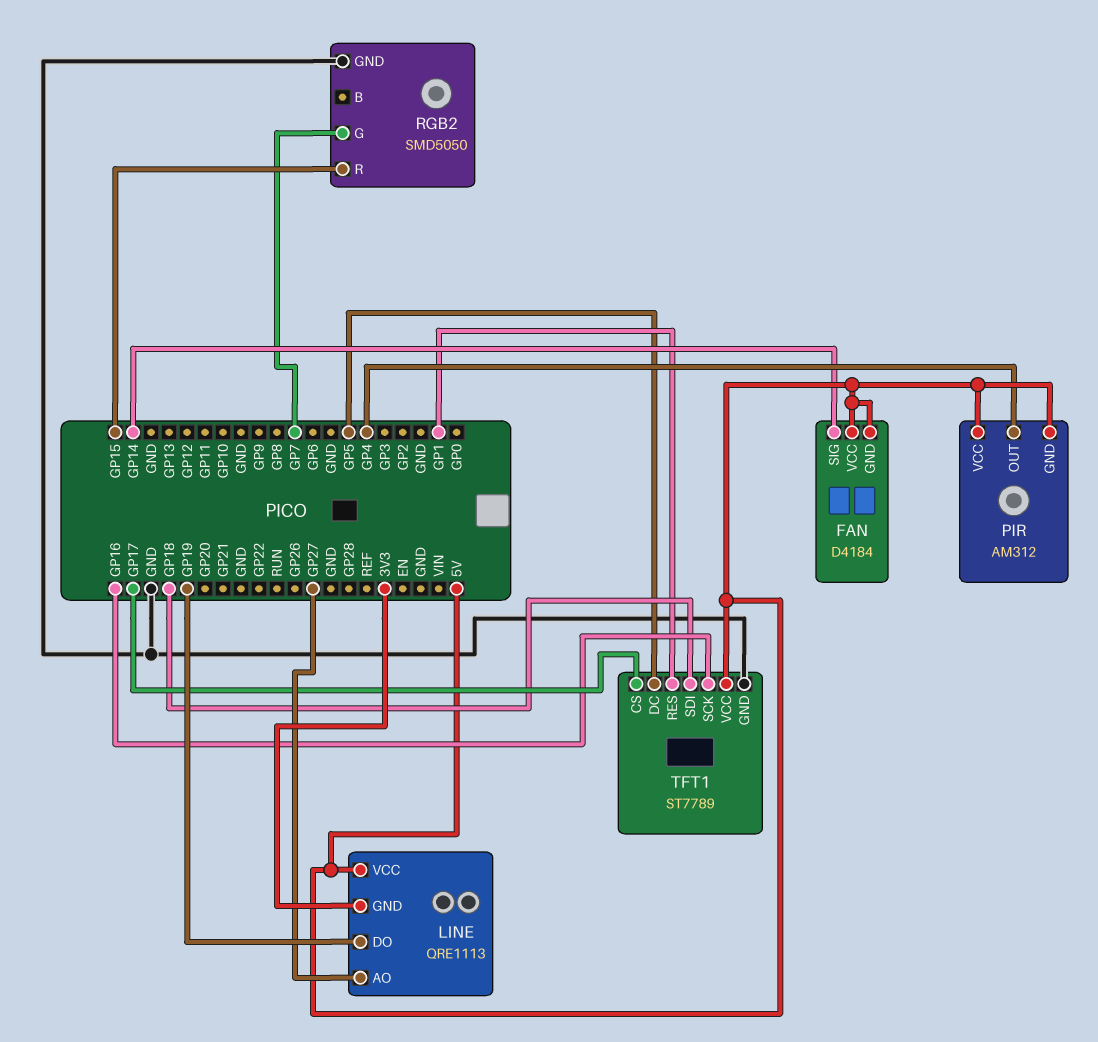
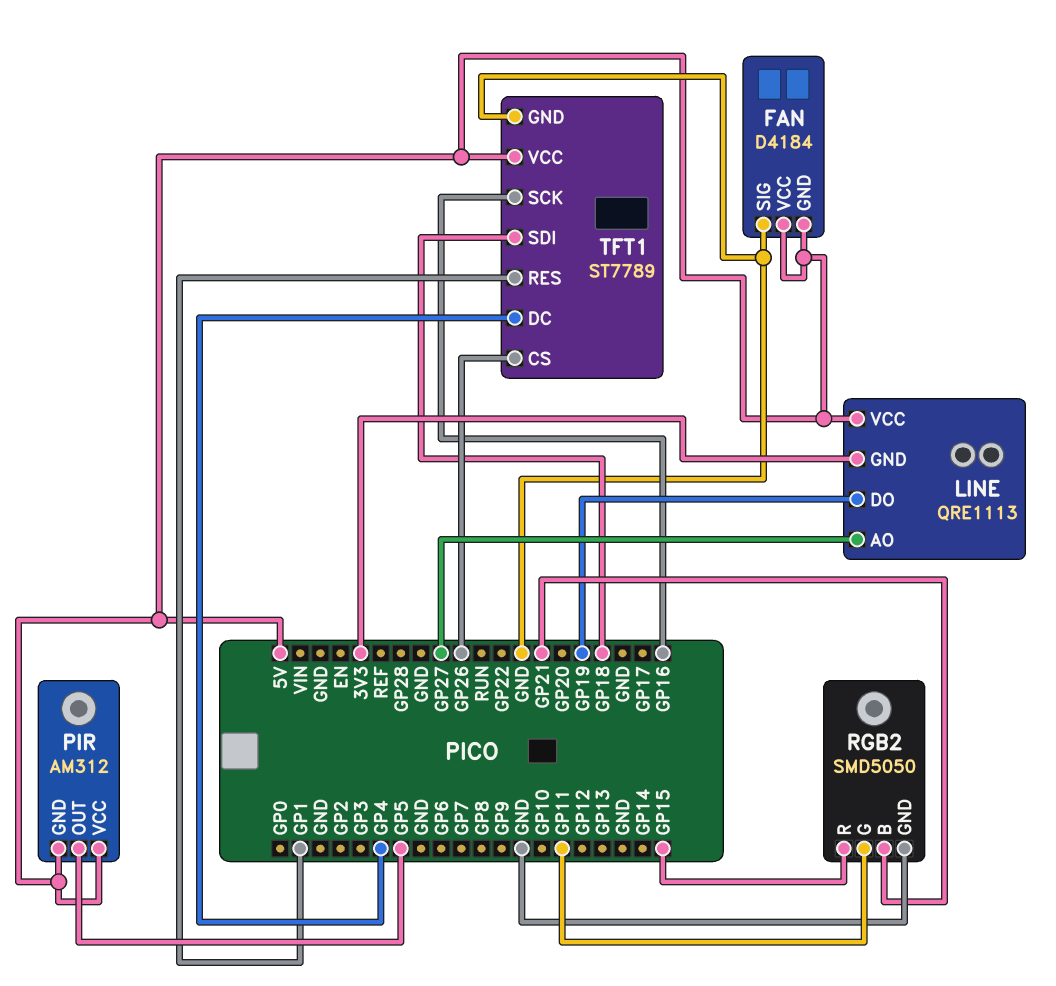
FAN pin SIG: GP14 -> GND
PIR pin OUT: GP4 -> GP5
RGB2 pin B: none -> GP21
RGB2 pin G: GP7 -> GP11
TFT1 pin CS: GP17 -> GP26
TFT1 pin DC: GP5 -> GP4

